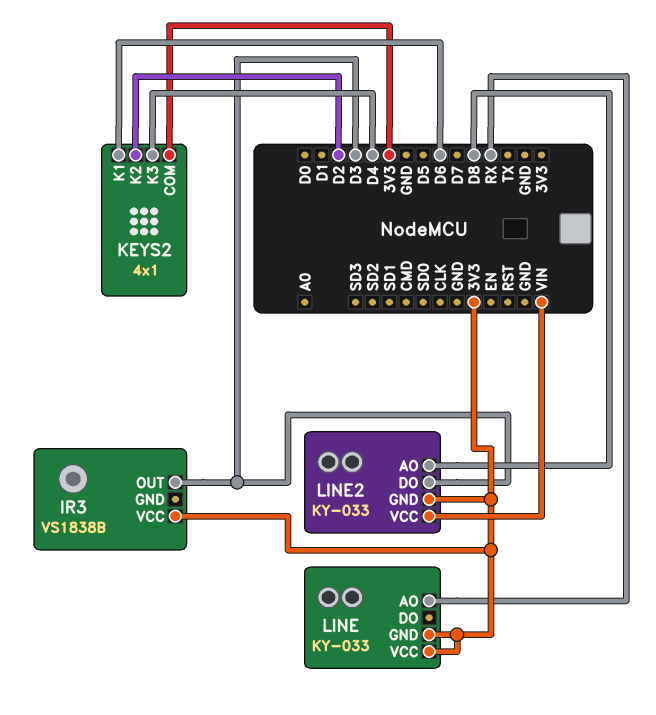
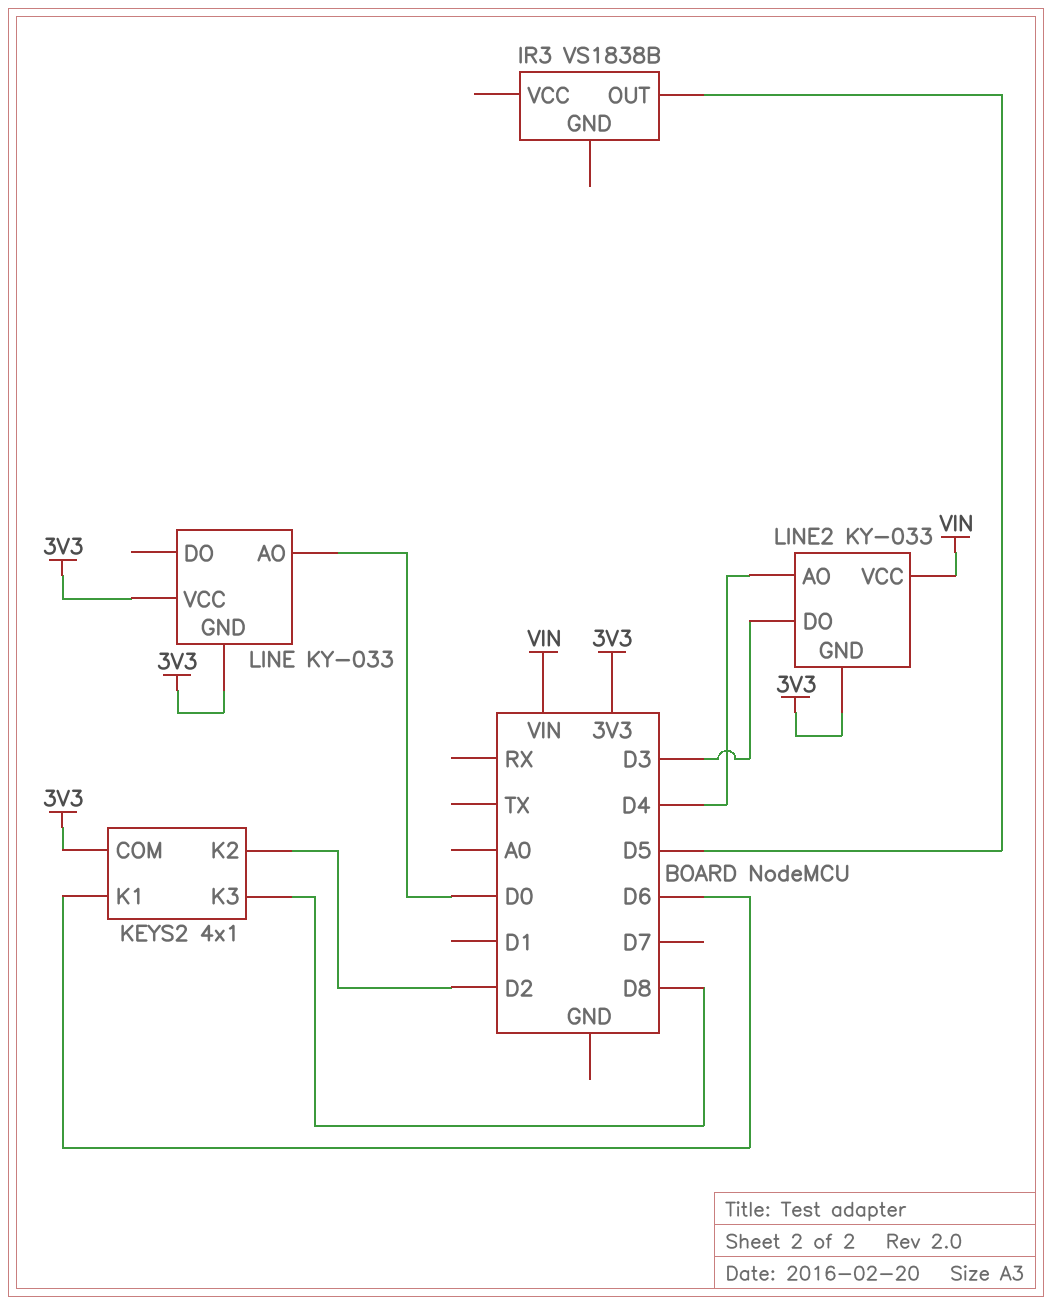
IR3 pin OUT: D3 -> D5
IR3 pin VCC: 3V3 -> none
KEYS2 pin K3: D4 -> D8
LINE pin AO: RX -> D0
LINE2 pin AO: D8 -> D4

